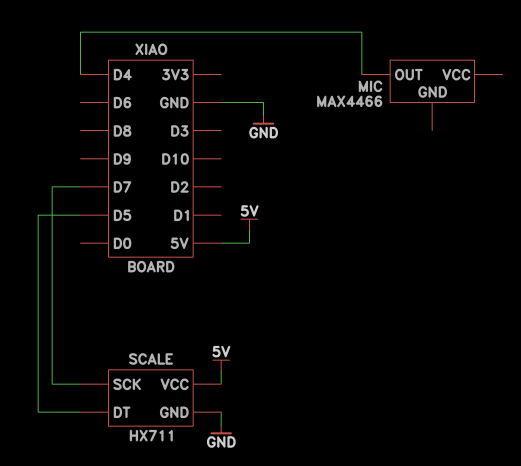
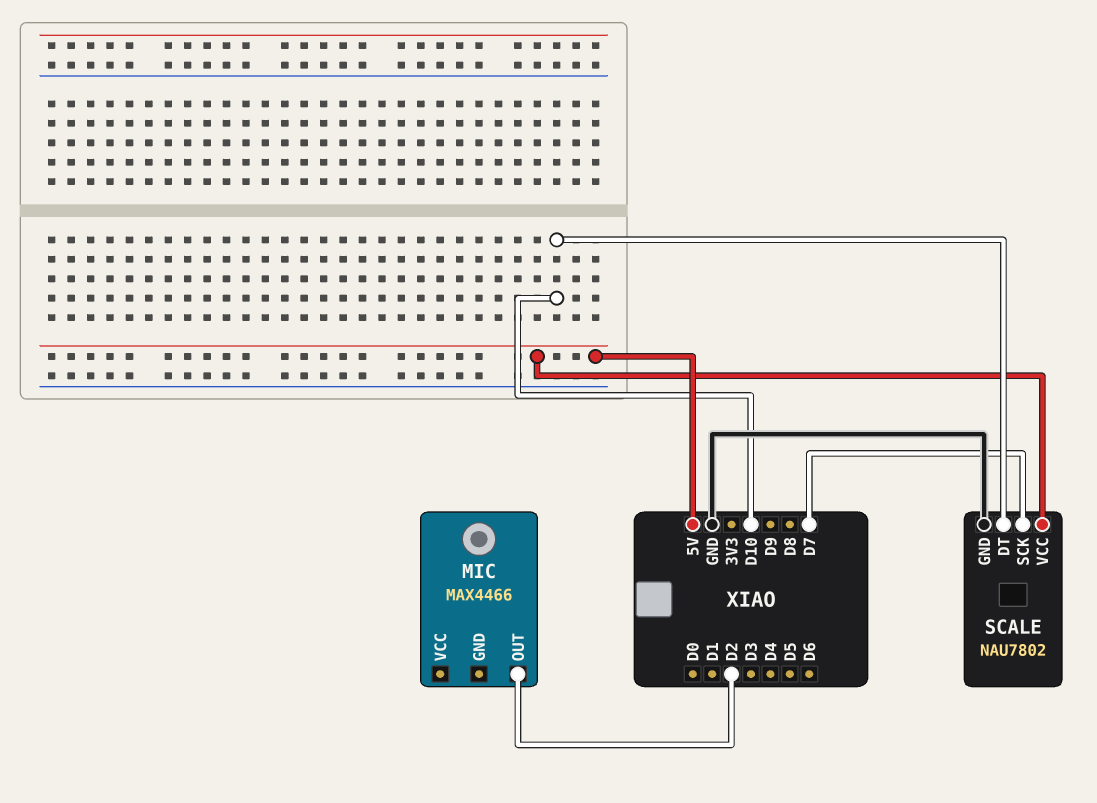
MIC pin OUT: D4 -> D2
SCALE: HX711 -> NAU7802
SCALE pin DT: D5 -> D10

